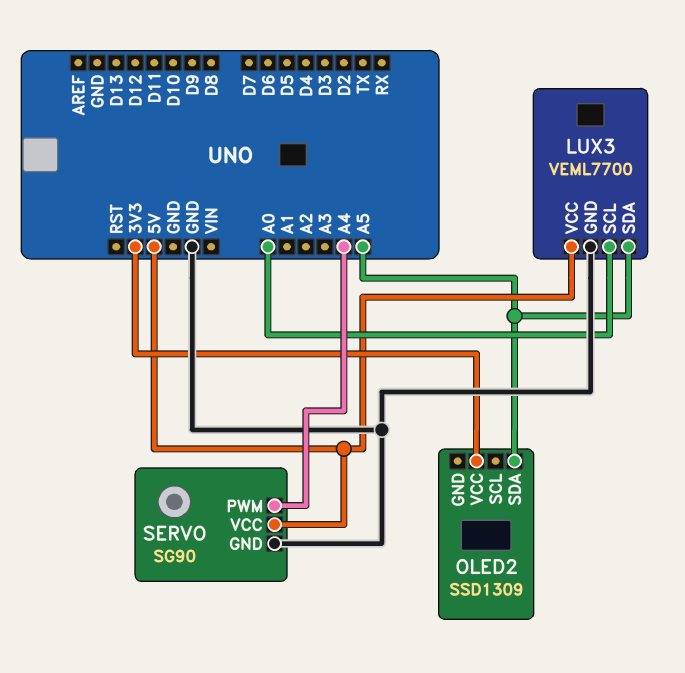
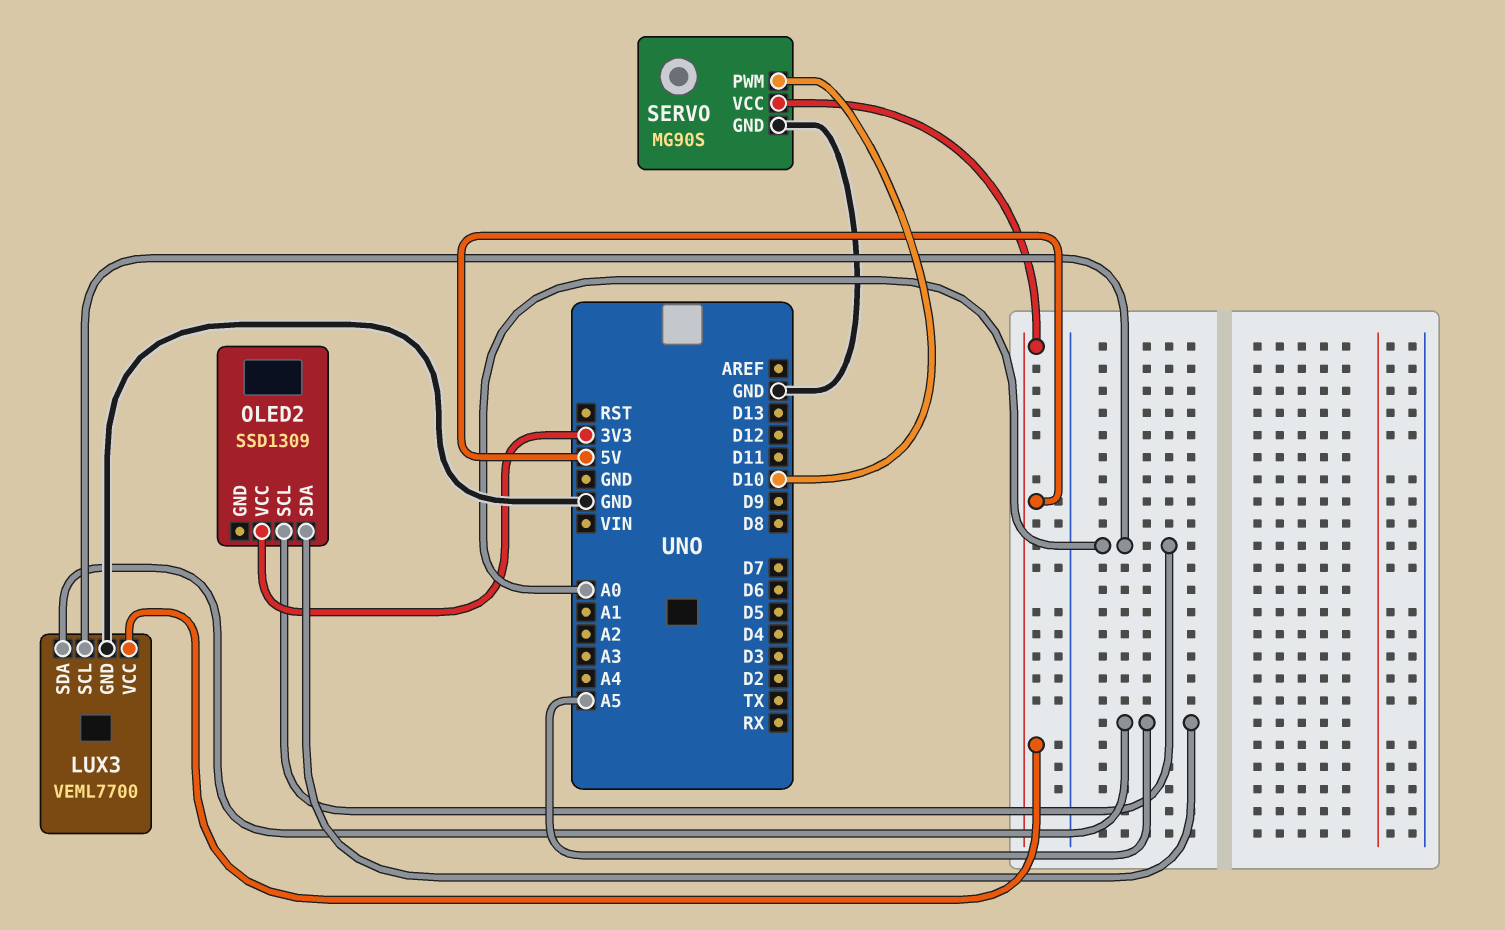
OLED2 pin SCL: none -> A0
SERVO: SG90 -> MG90S
SERVO pin PWM: A4 -> D10

